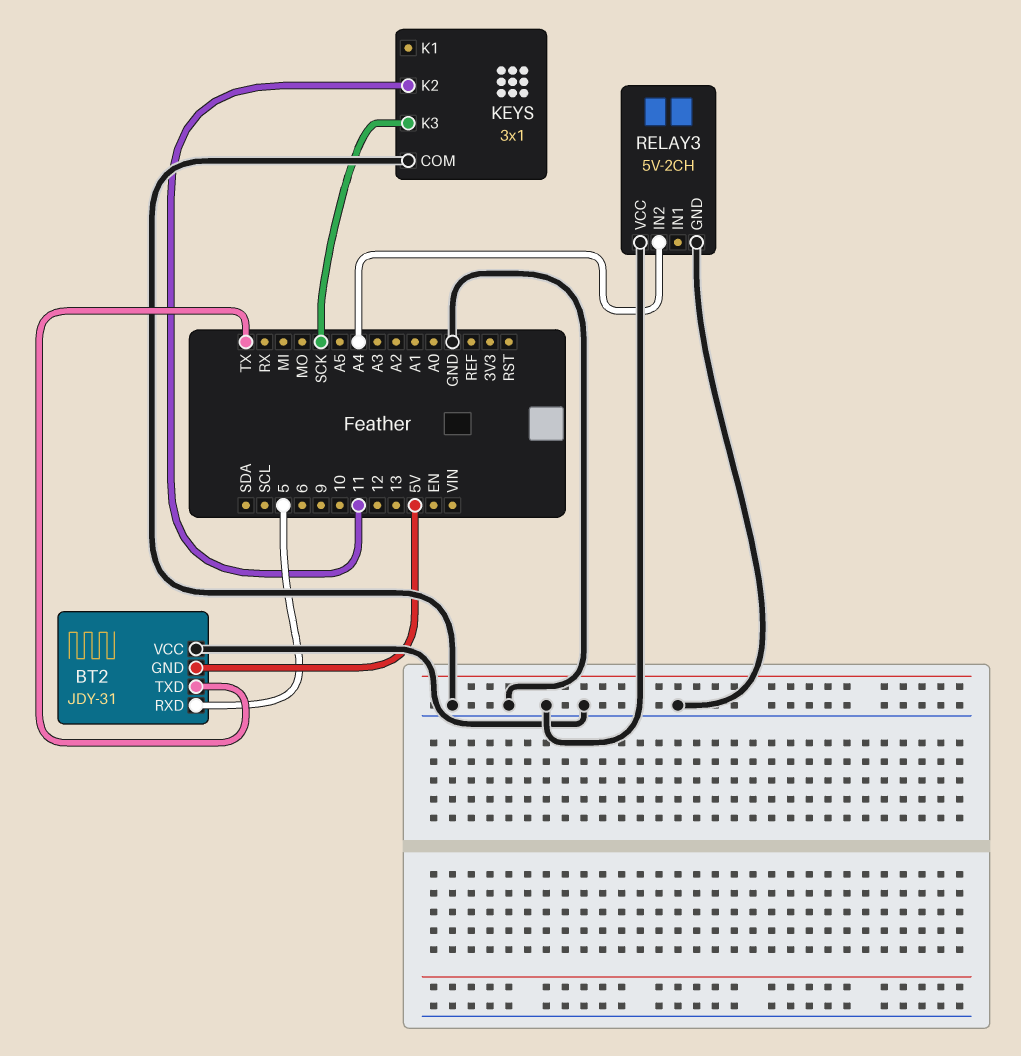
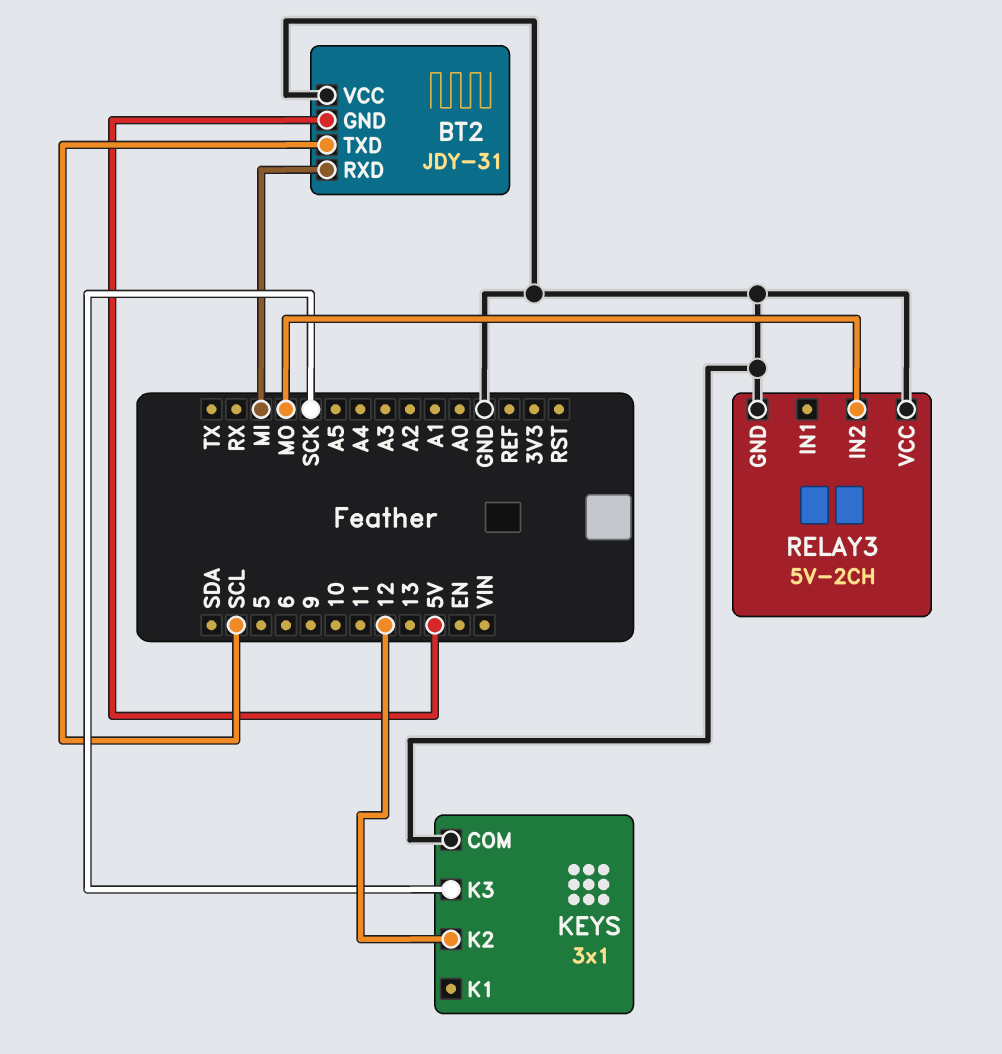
BT2 pin RXD: 5 -> MI
BT2 pin TXD: TX -> SCL
KEYS pin K2: 11 -> 12
RELAY3 pin IN2: A4 -> MO

